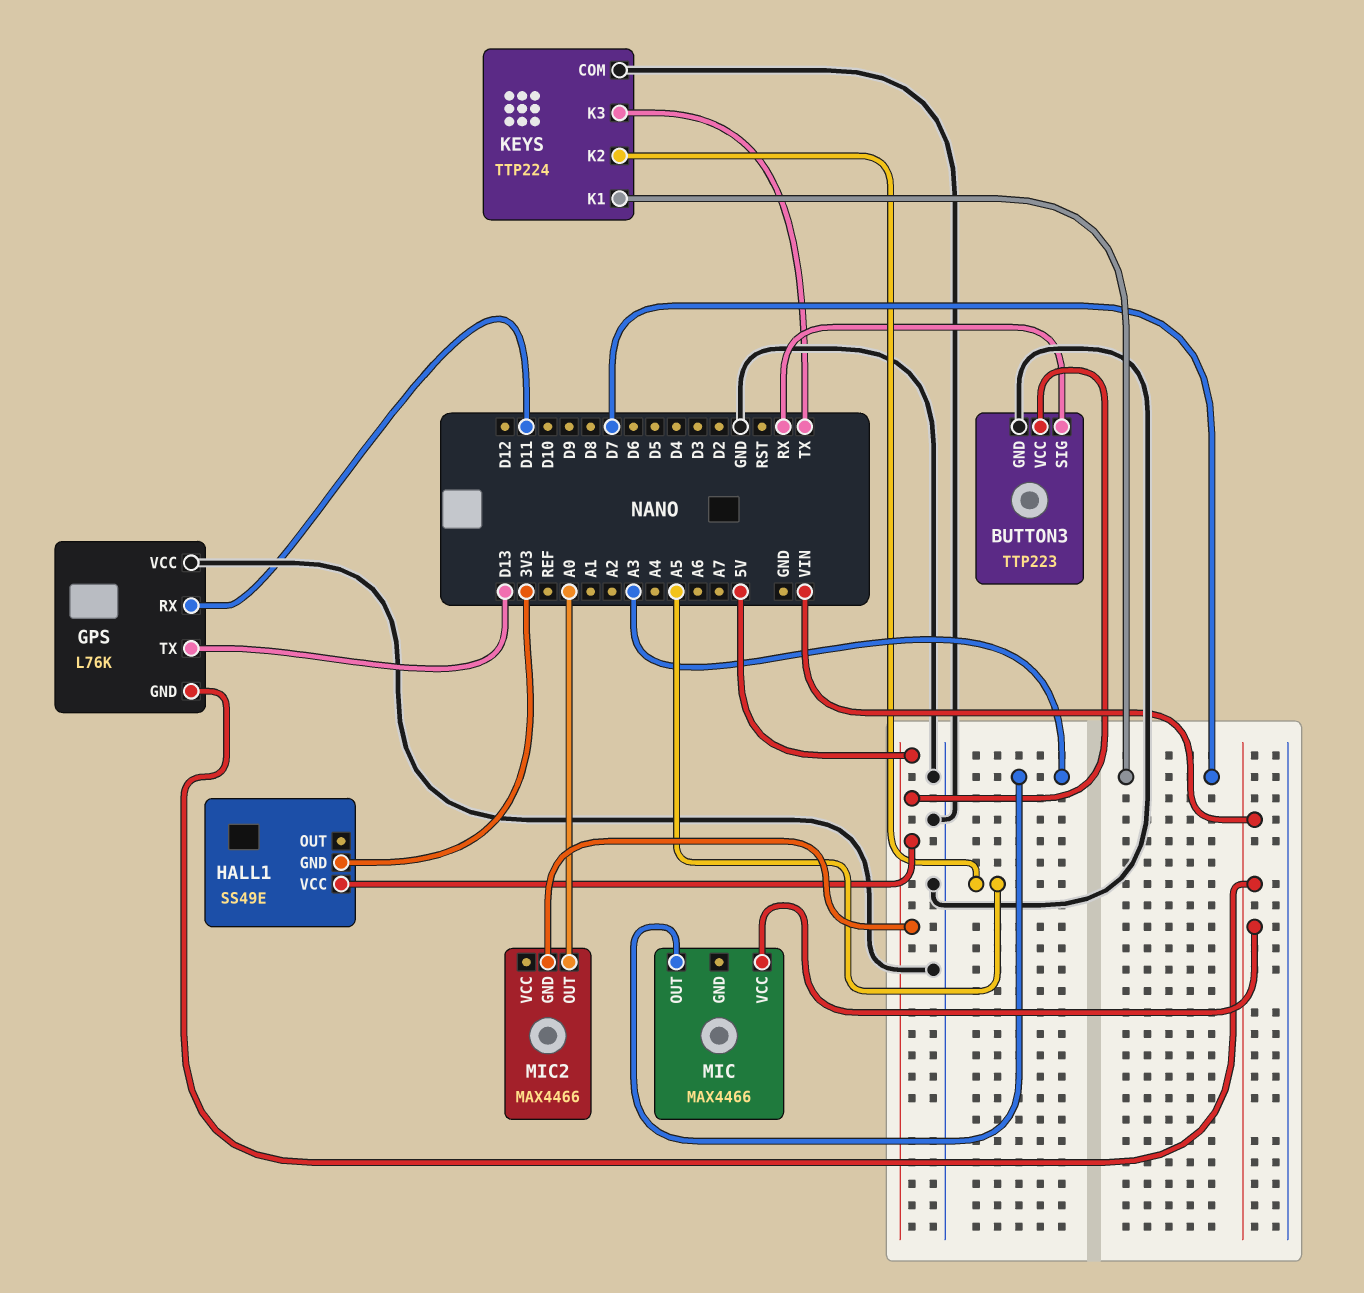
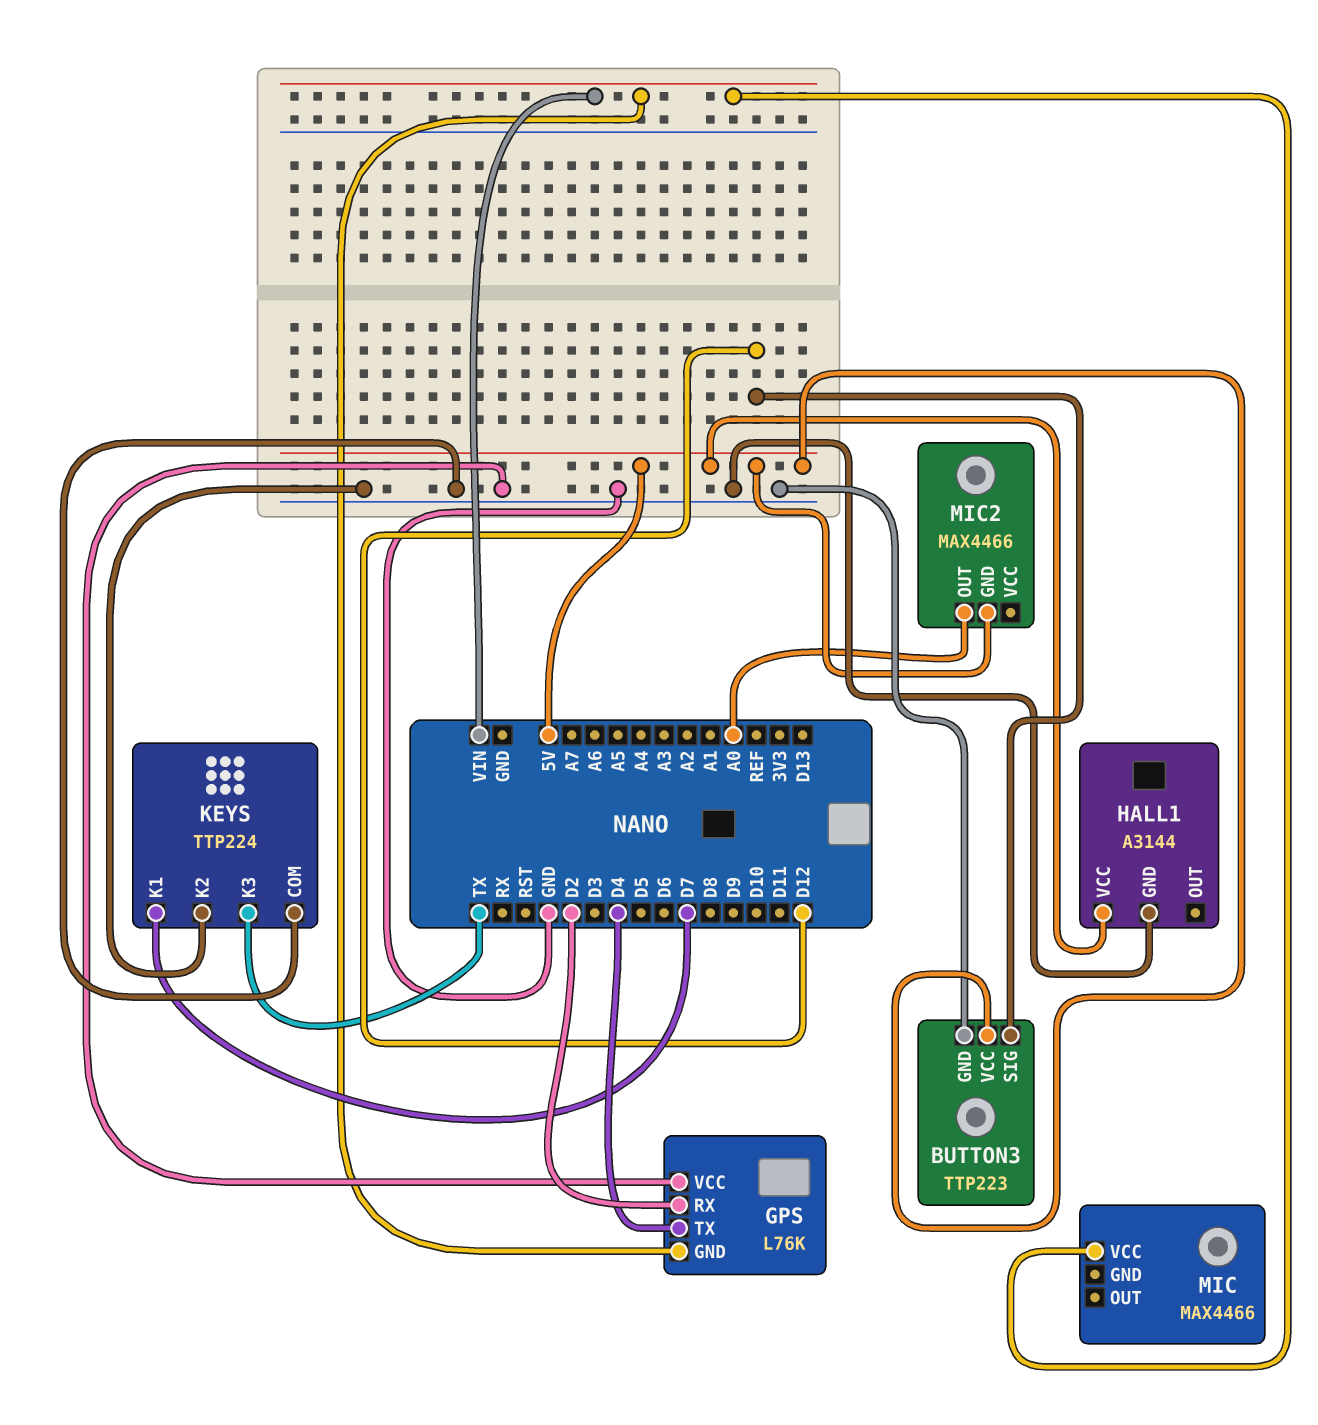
BUTTON3 pin SIG: RX -> D12
GPS pin RX: D11 -> D2
GPS pin TX: D13 -> D4
HALL1: SS49E -> A3144
HALL1 pin GND: 3V3 -> GND
KEYS pin K2: A5 -> GND
MIC pin OUT: A3 -> none

